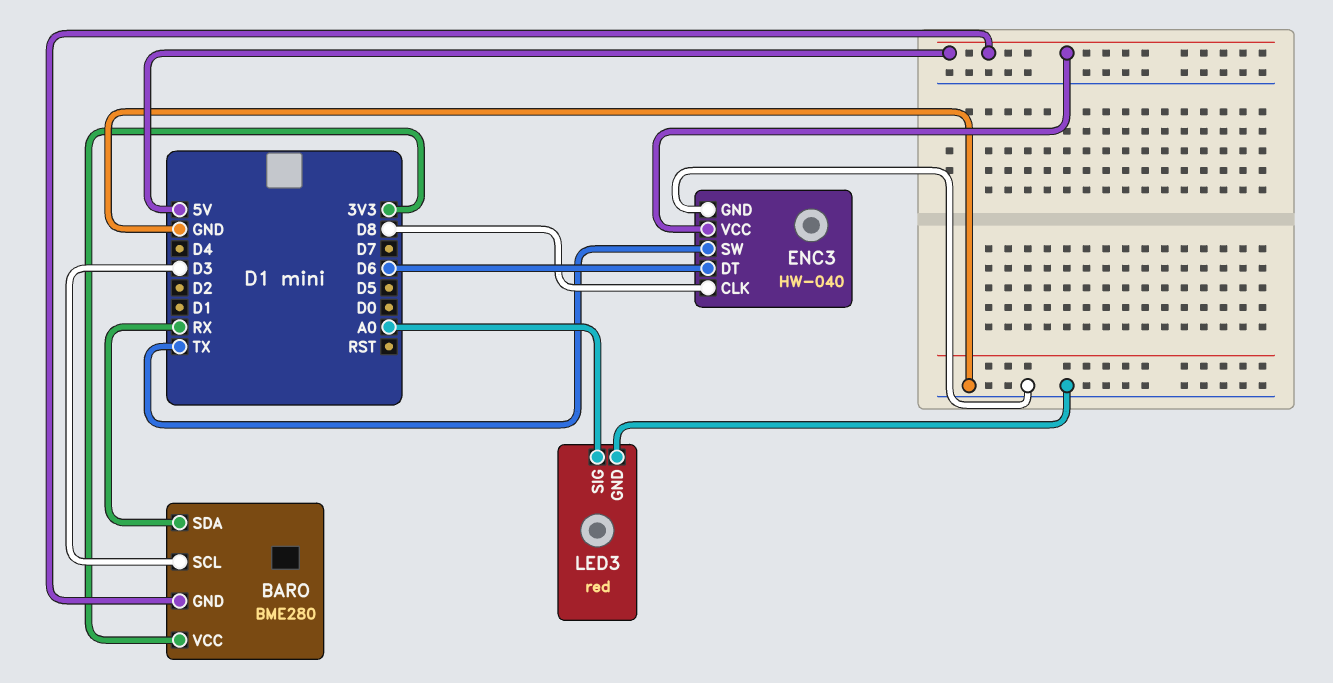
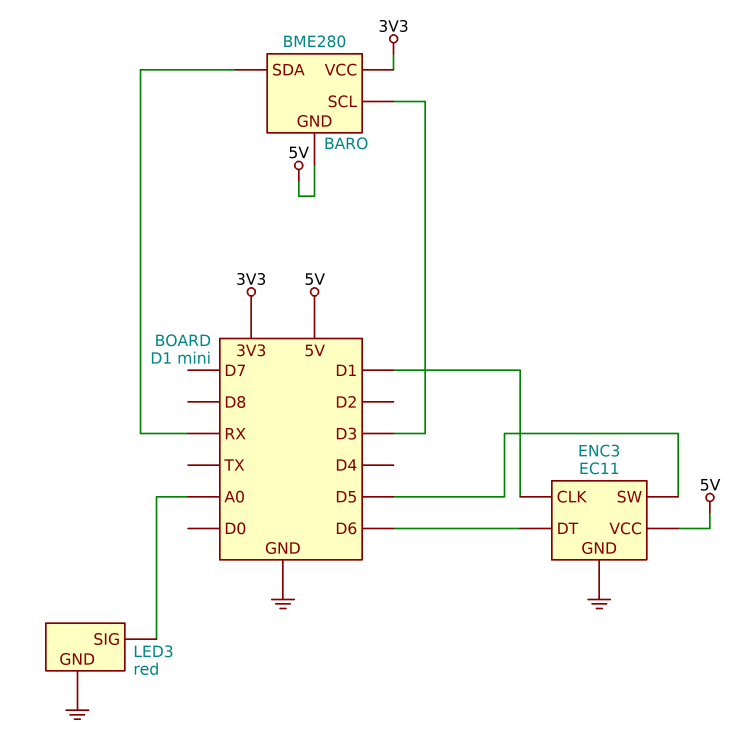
ENC3: HW-040 -> EC11
ENC3 pin CLK: D8 -> D1
ENC3 pin SW: TX -> D5

